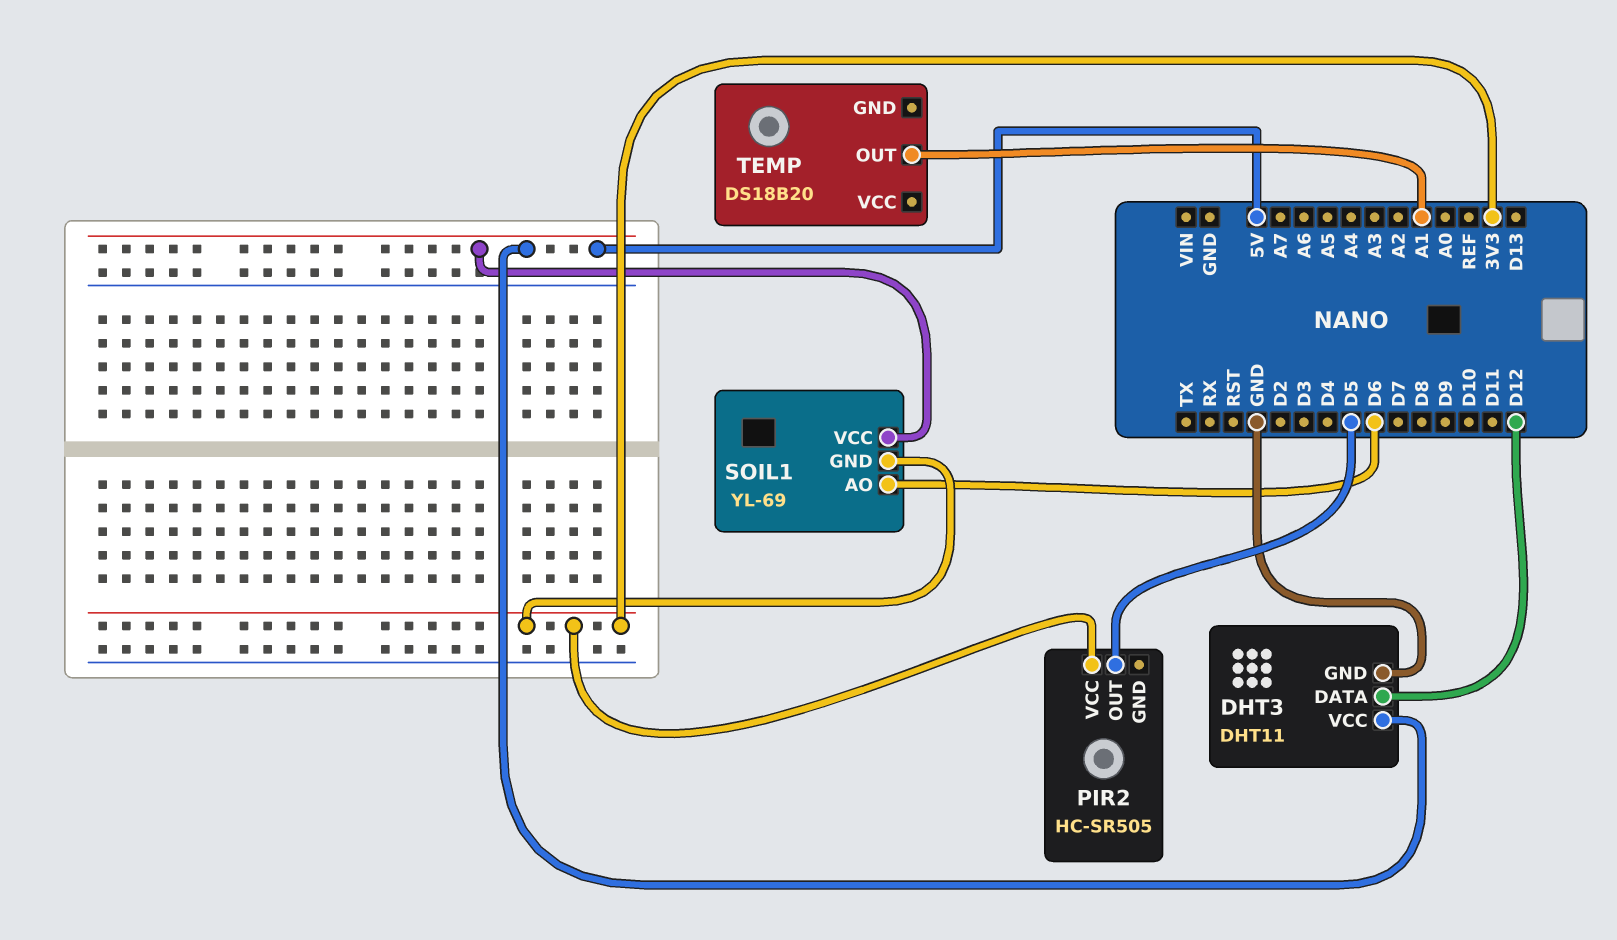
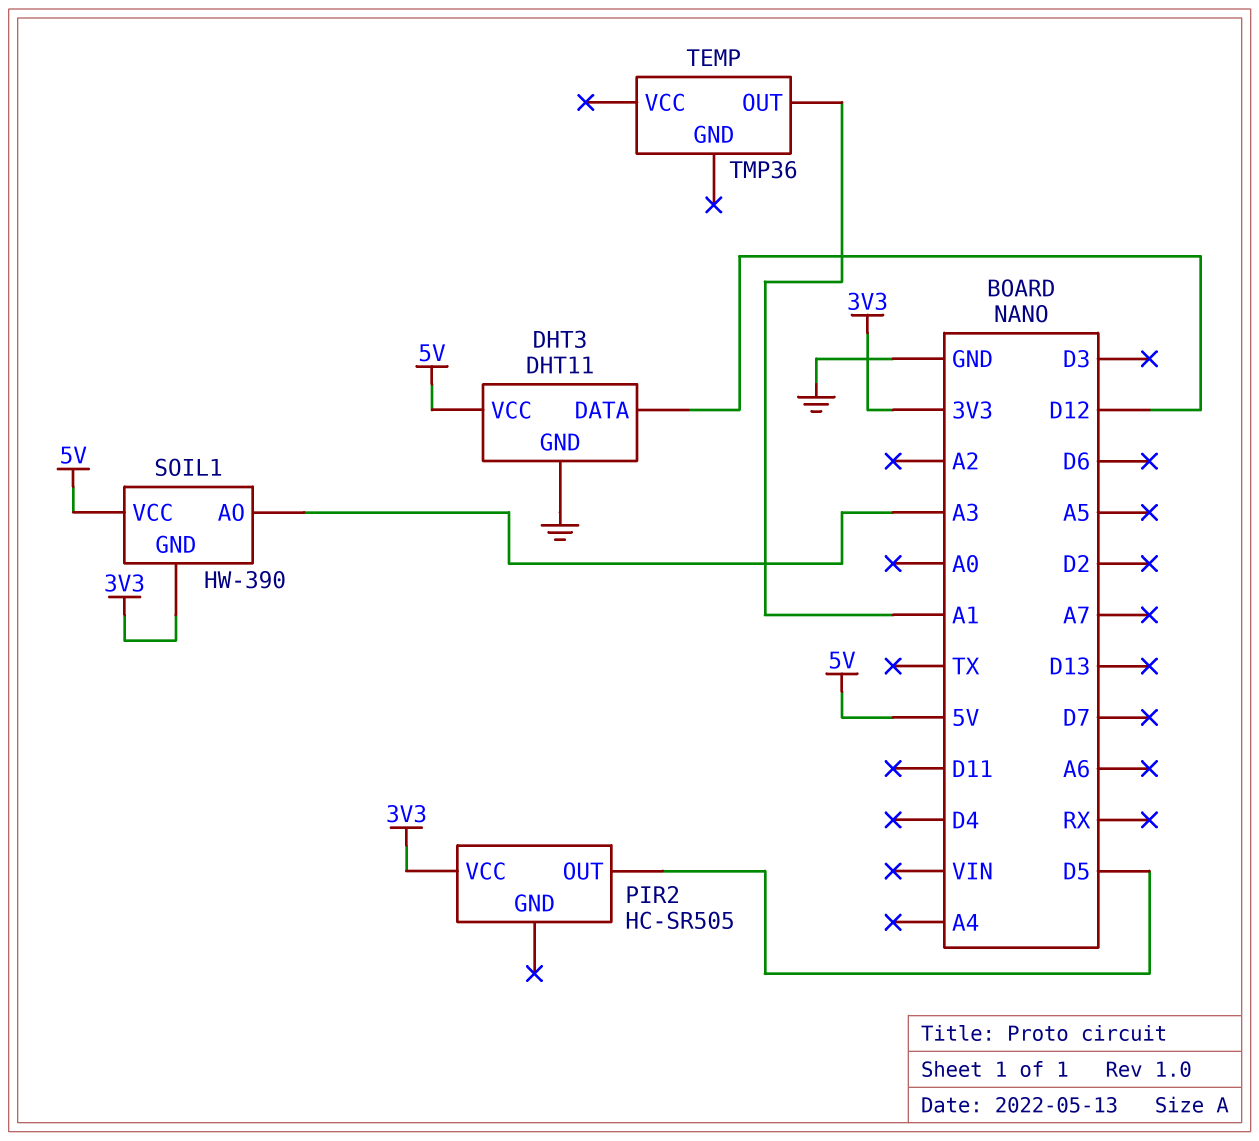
SOIL1: YL-69 -> HW-390
SOIL1 pin AO: D6 -> A3
TEMP: DS18B20 -> TMP36

